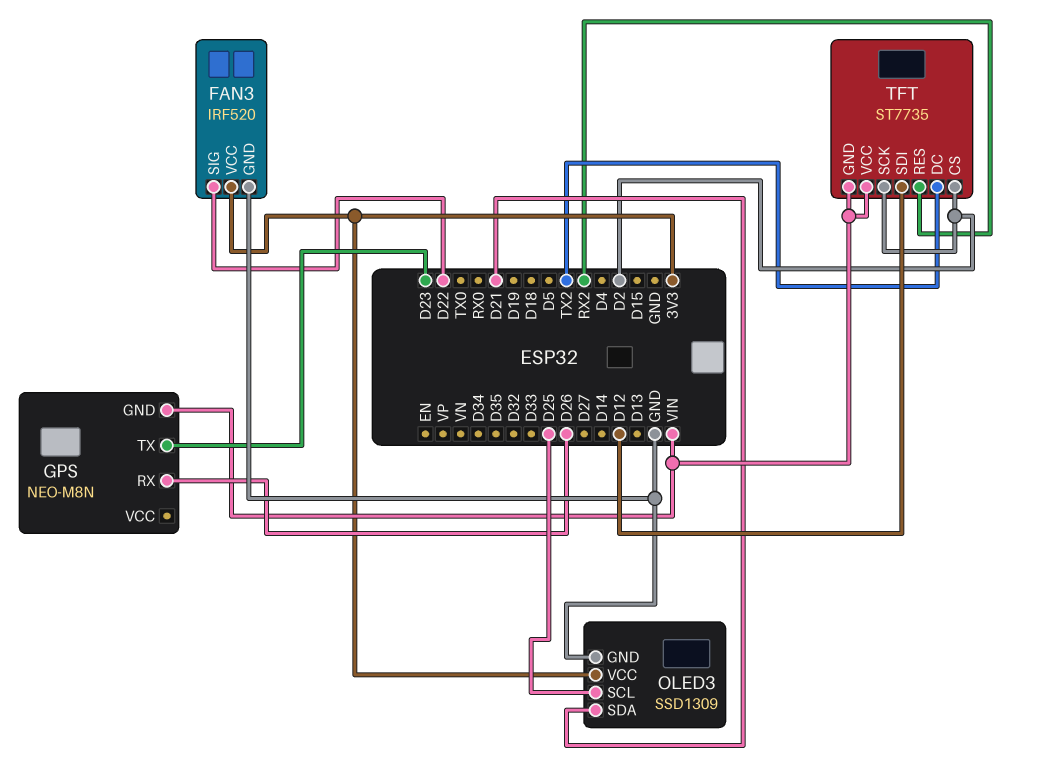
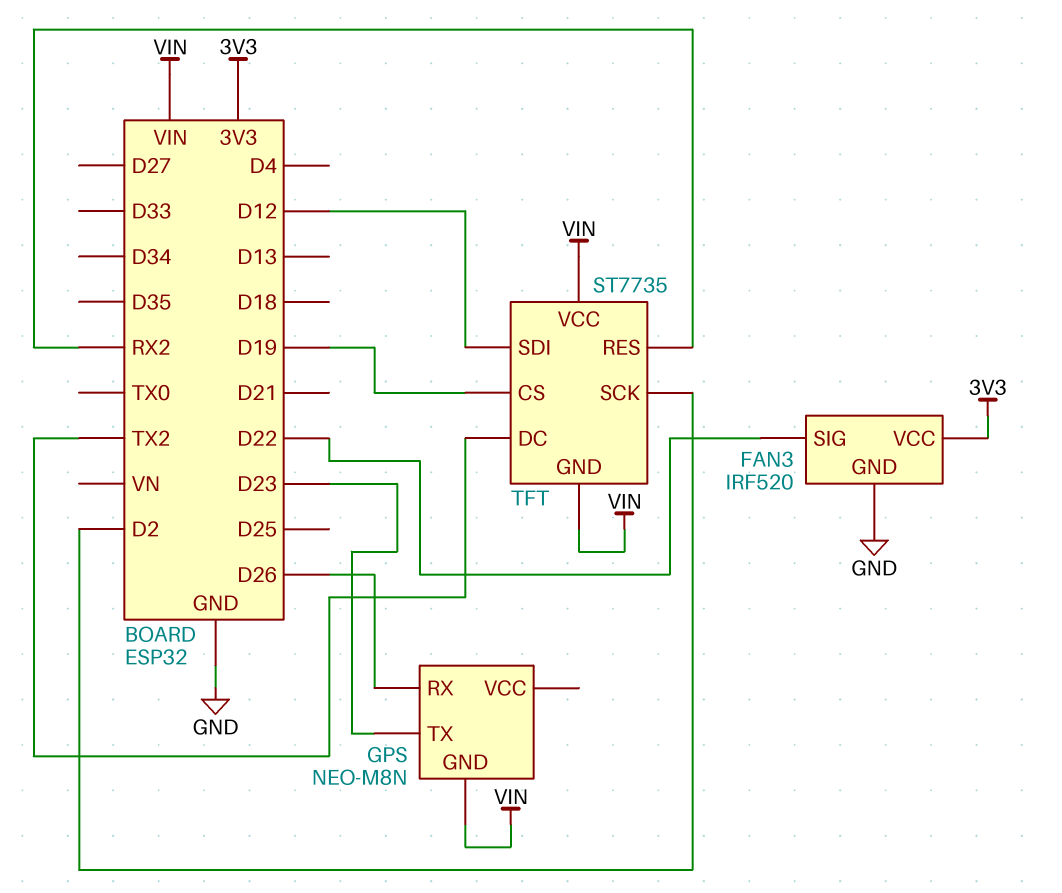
OLED3: SSD1309 -> none
OLED3 pin GND: GND -> none
OLED3 pin SCL: D25 -> none
OLED3 pin SDA: D21 -> none
OLED3 pin VCC: 3V3 -> none
TFT pin CS: D2 -> D19

